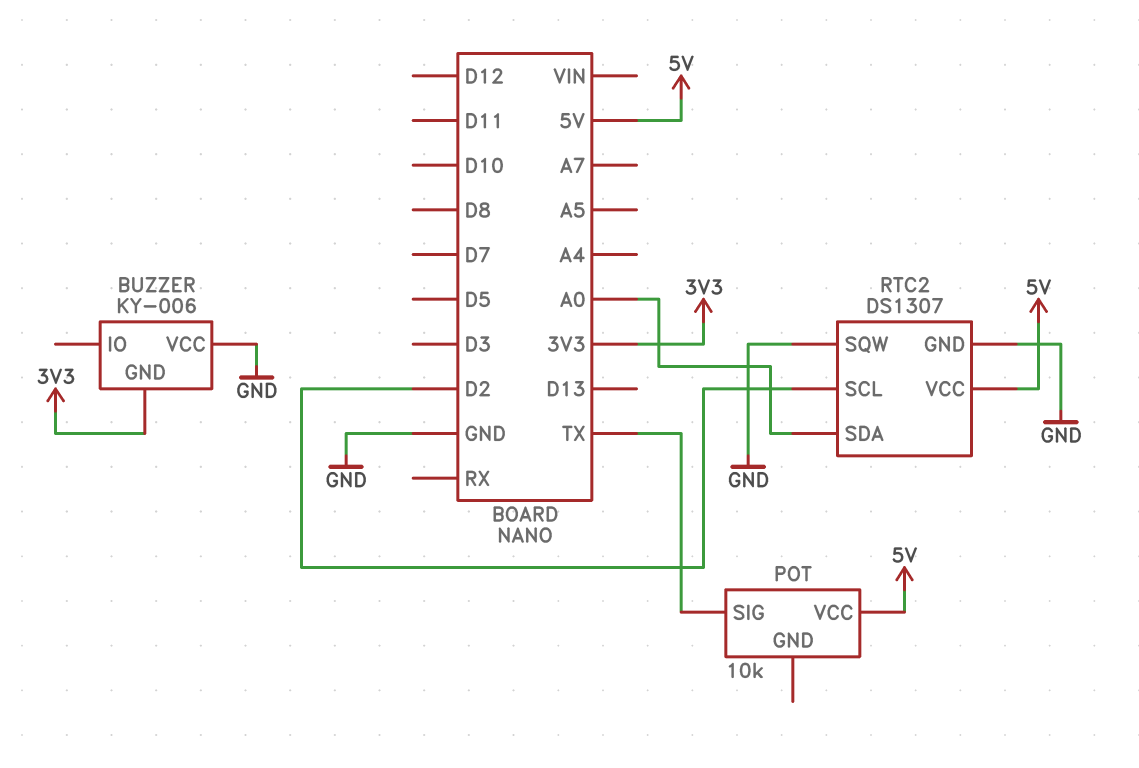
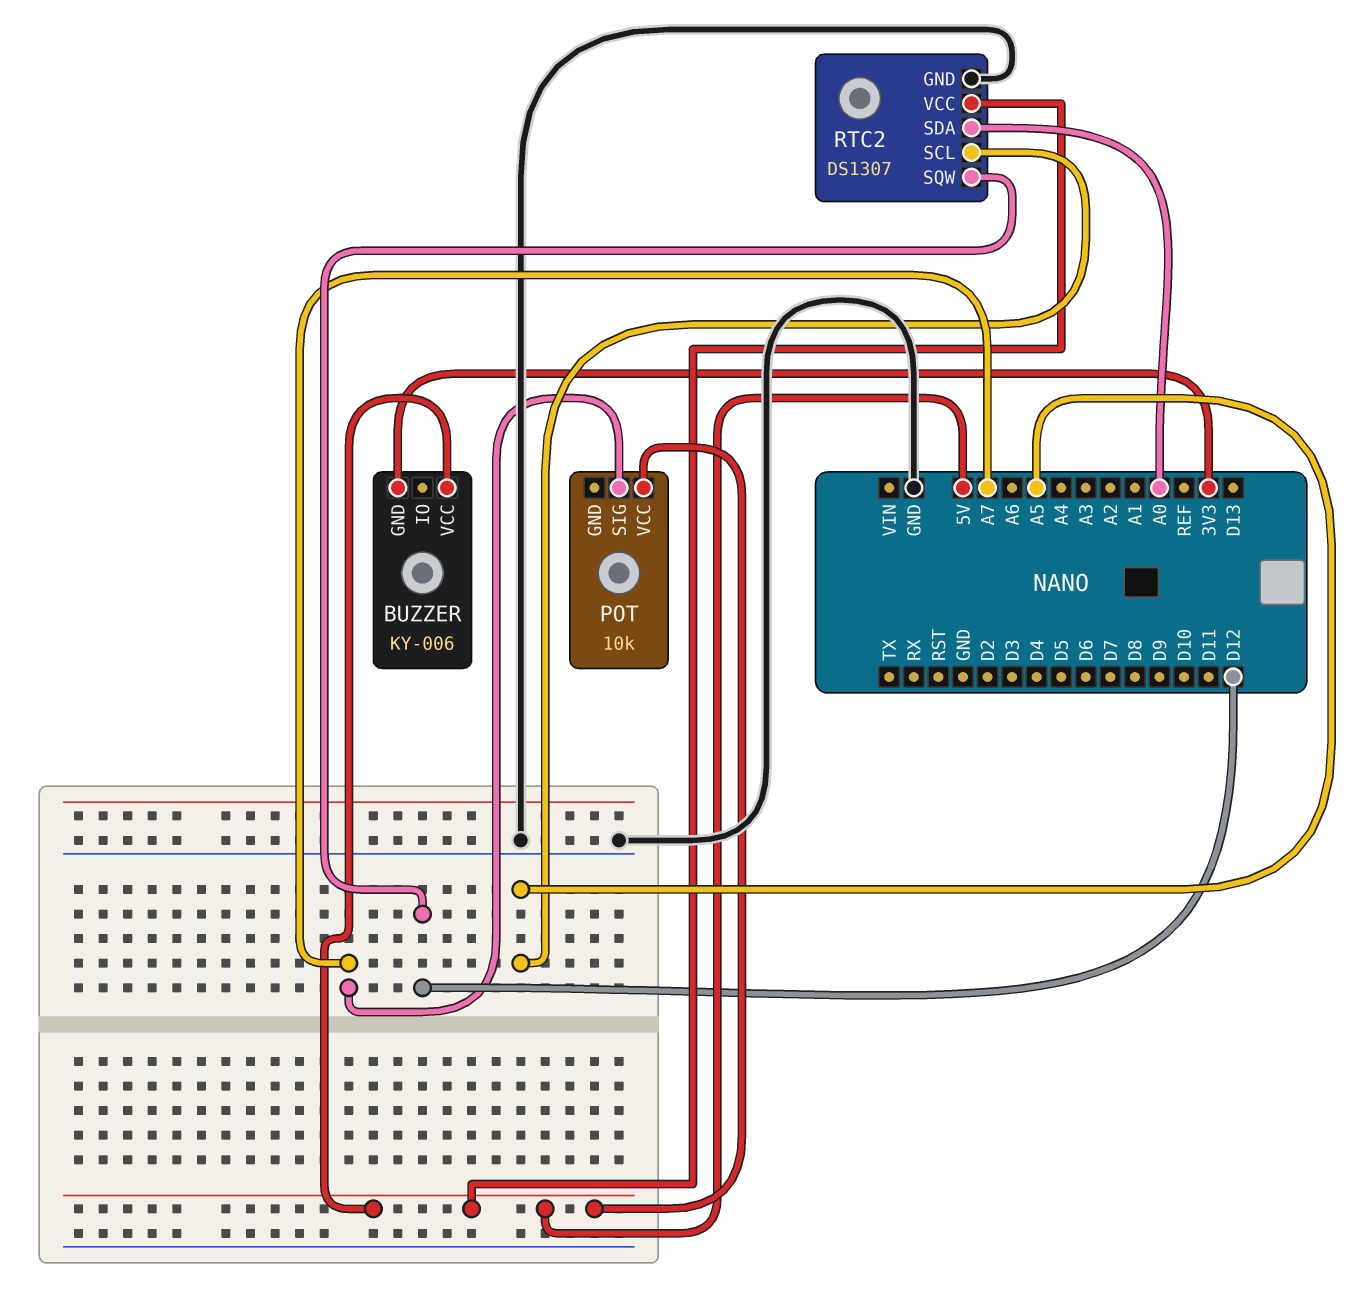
BUZZER pin VCC: GND -> 5V
POT pin SIG: TX -> A7
RTC2 pin SCL: D2 -> A5
RTC2 pin SQW: GND -> D12

